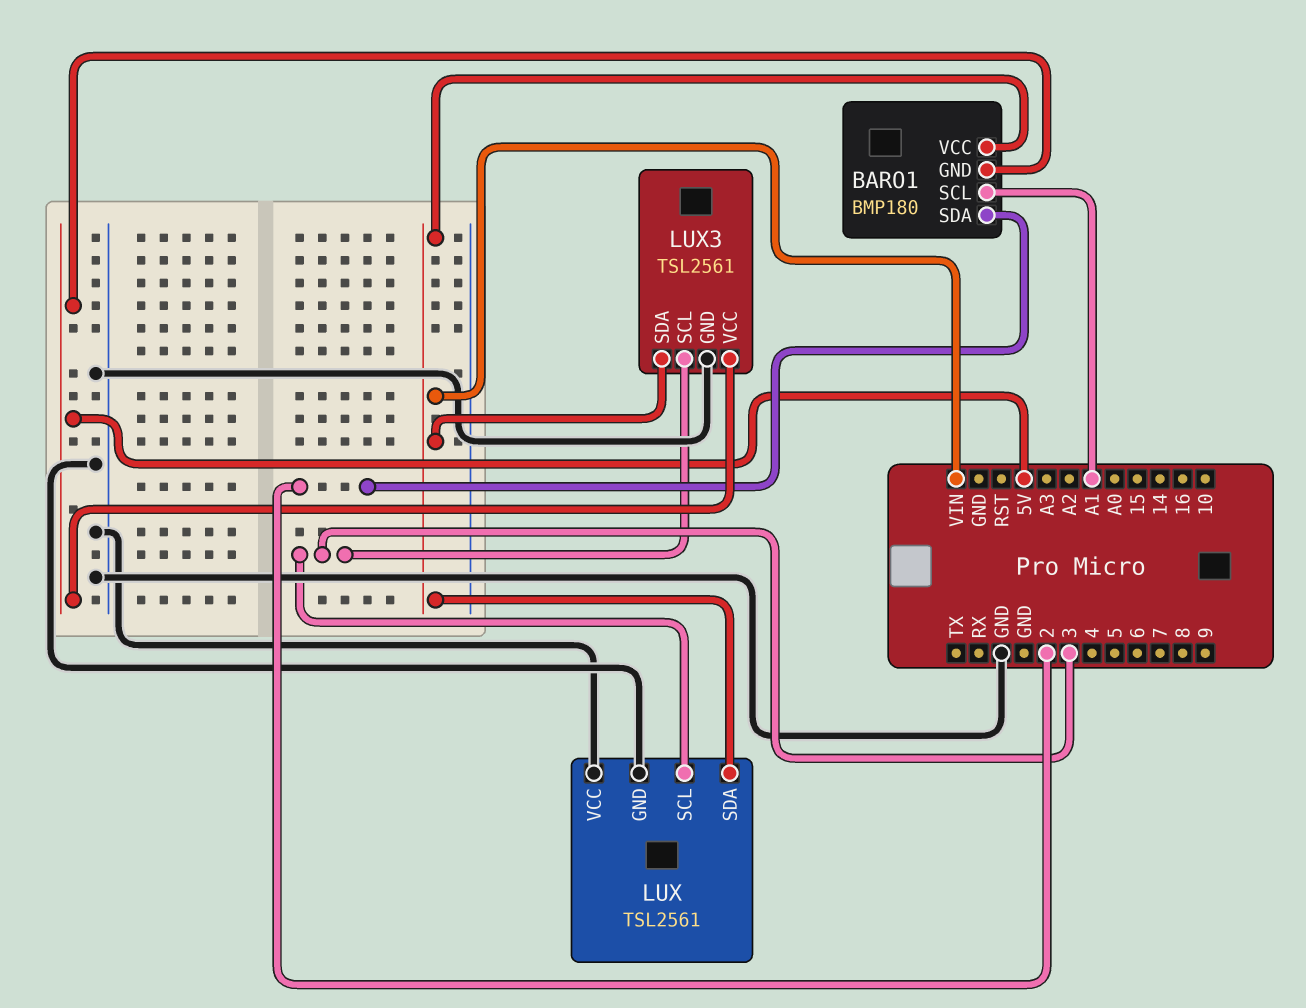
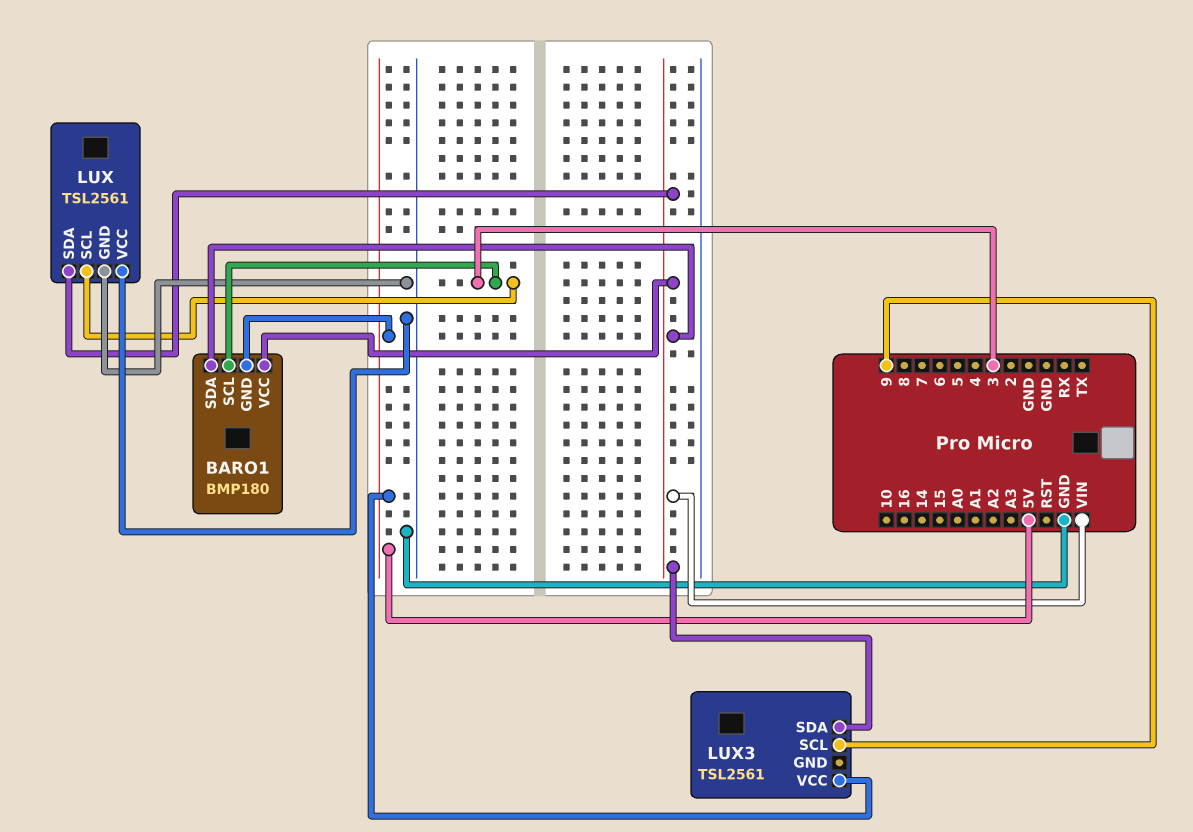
BARO1 pin SCL: A1 -> 3
BARO1 pin SDA: 2 -> VIN
LUX3 pin GND: GND -> none
LUX3 pin SCL: 3 -> 9

